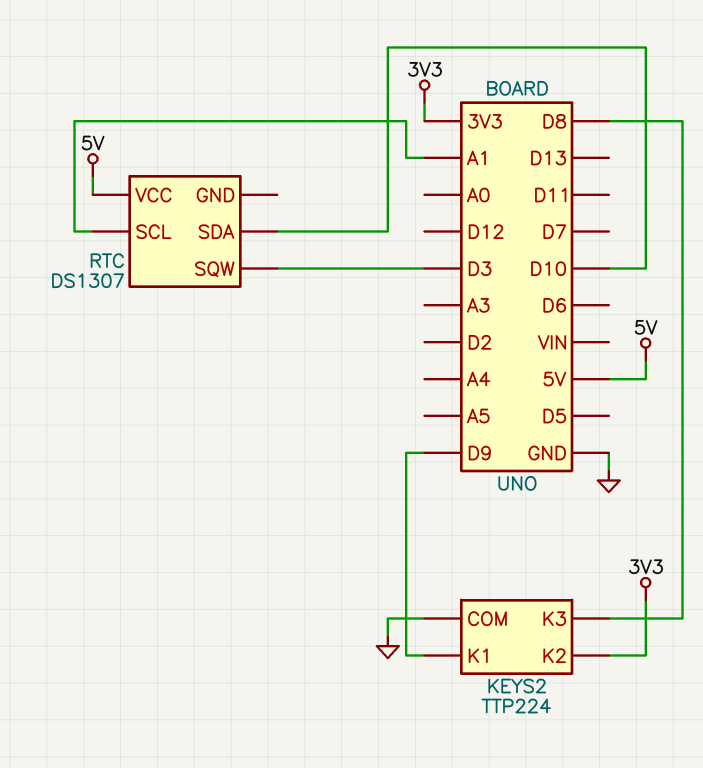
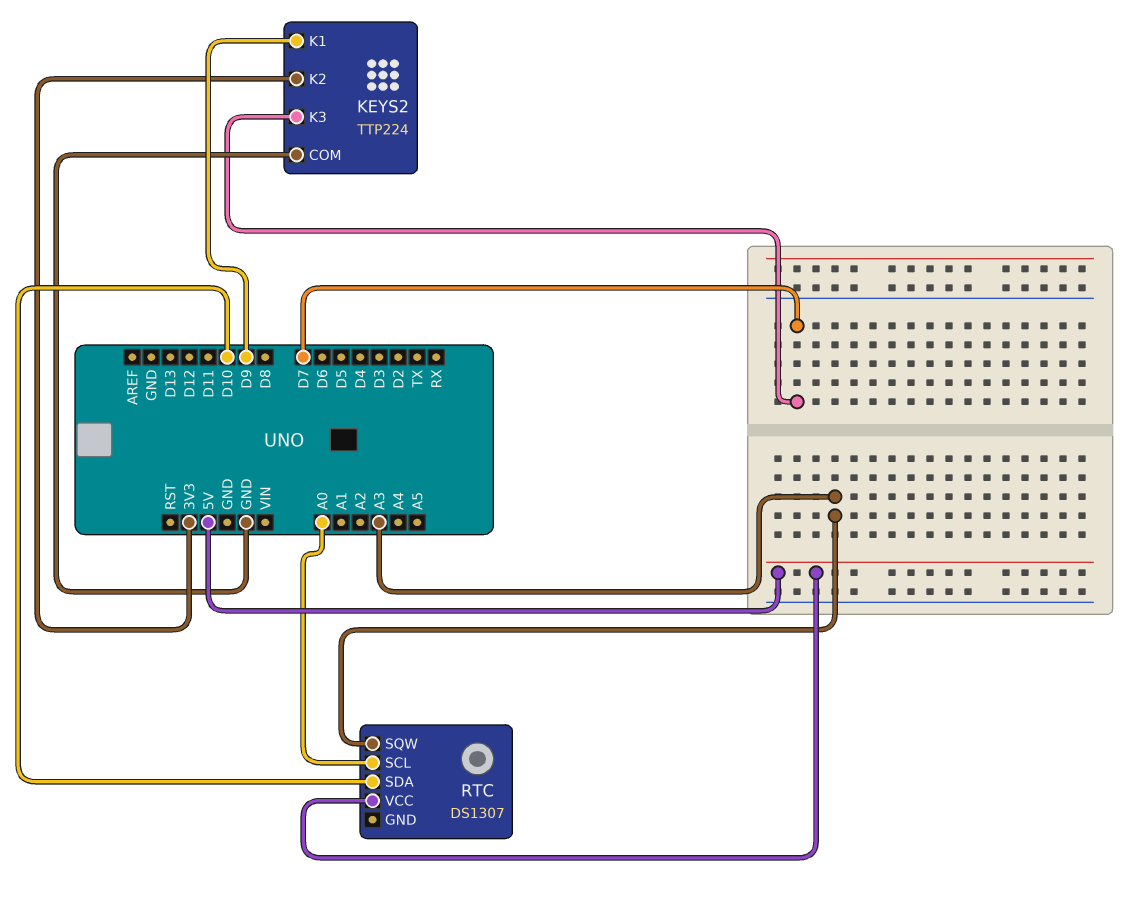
KEYS2 pin K3: D8 -> D7
RTC pin SCL: A1 -> A0
RTC pin SQW: D3 -> A3

